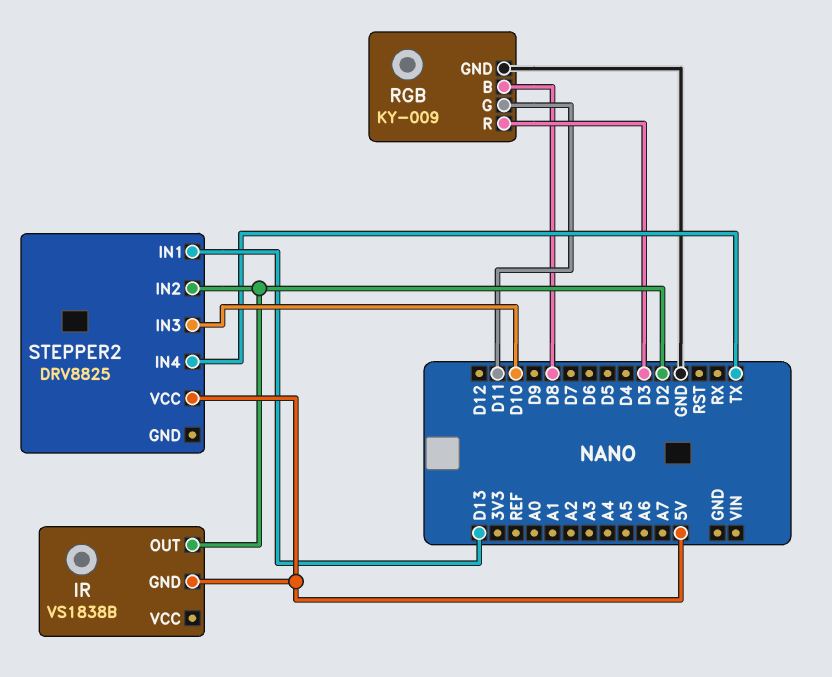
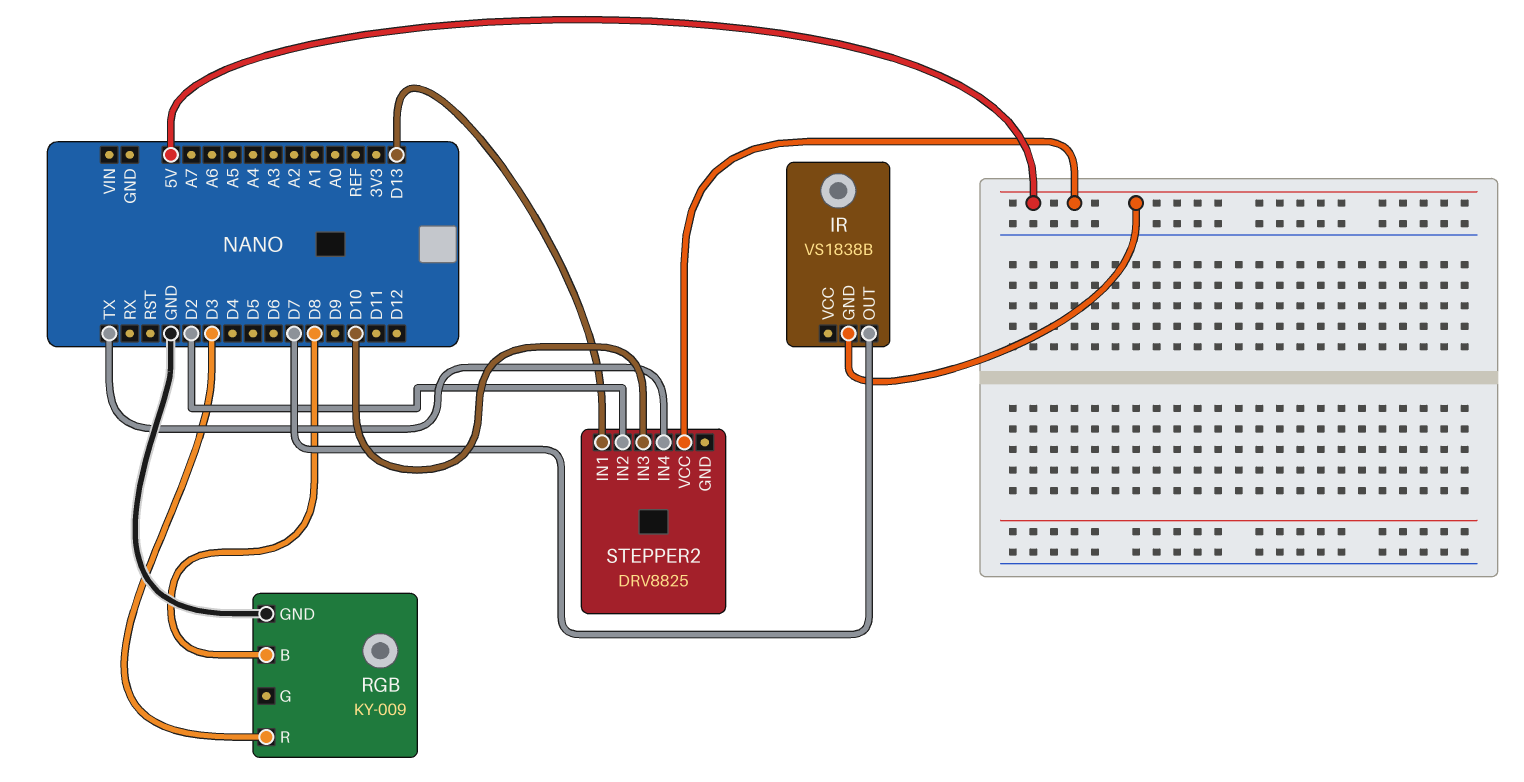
IR pin OUT: D2 -> D7
RGB pin G: D11 -> none

